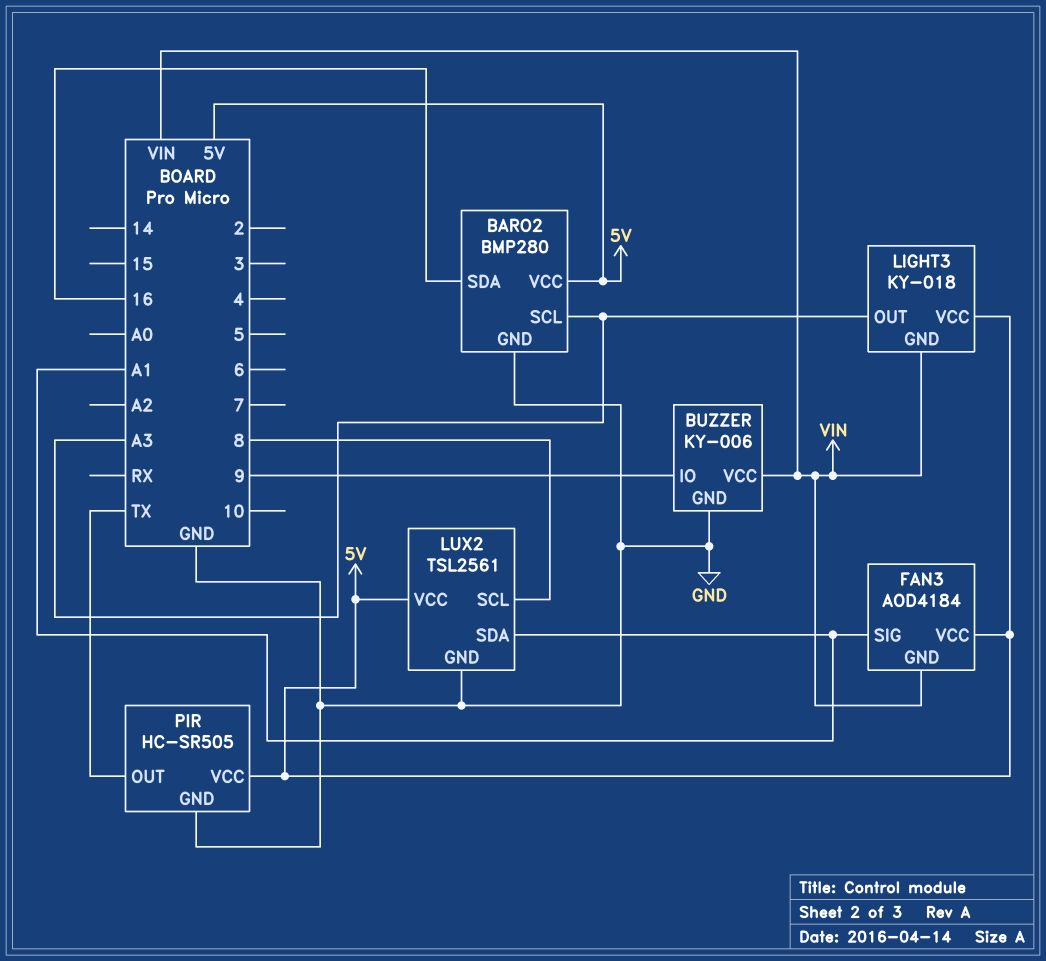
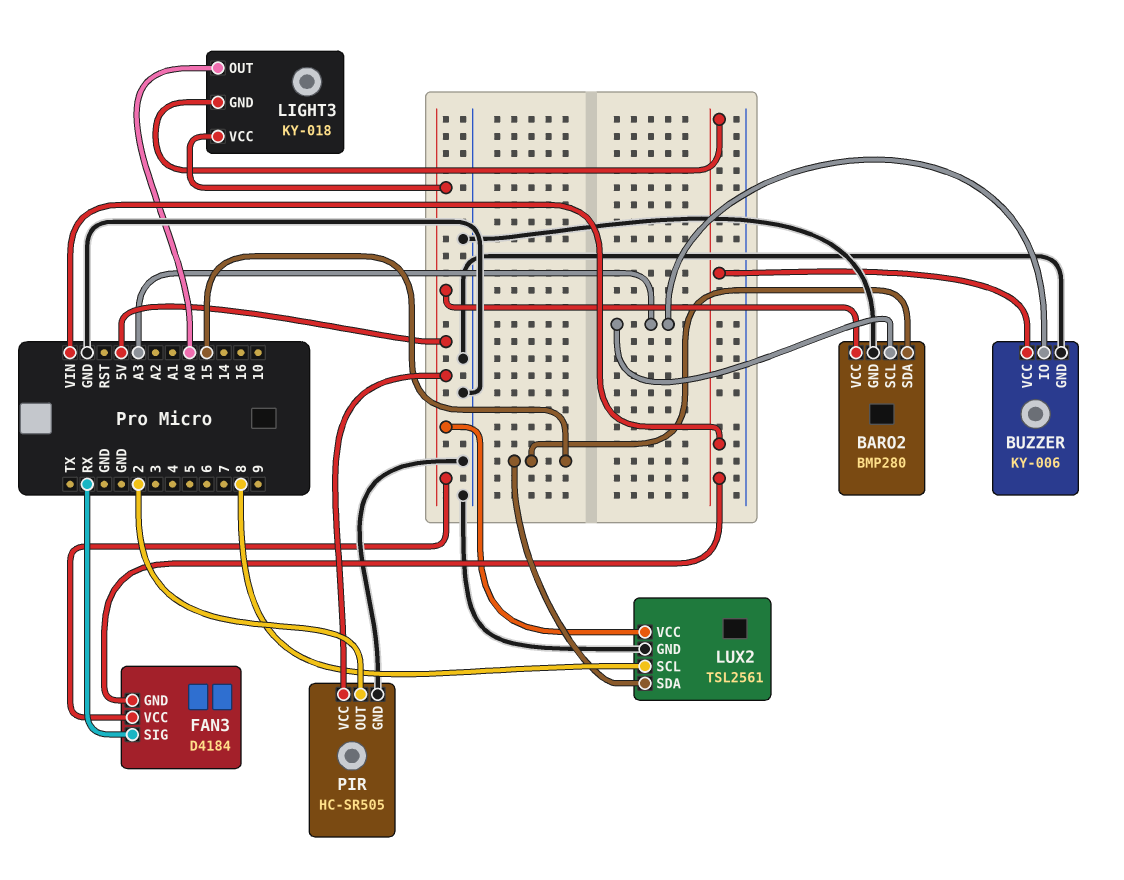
BARO2 pin SDA: 16 -> 15
BUZZER pin IO: 9 -> A3
FAN3: AOD4184 -> D4184
FAN3 pin SIG: A1 -> RX
LIGHT3 pin OUT: A3 -> A0
LUX2 pin SDA: A1 -> 15
PIR pin OUT: TX -> 2

